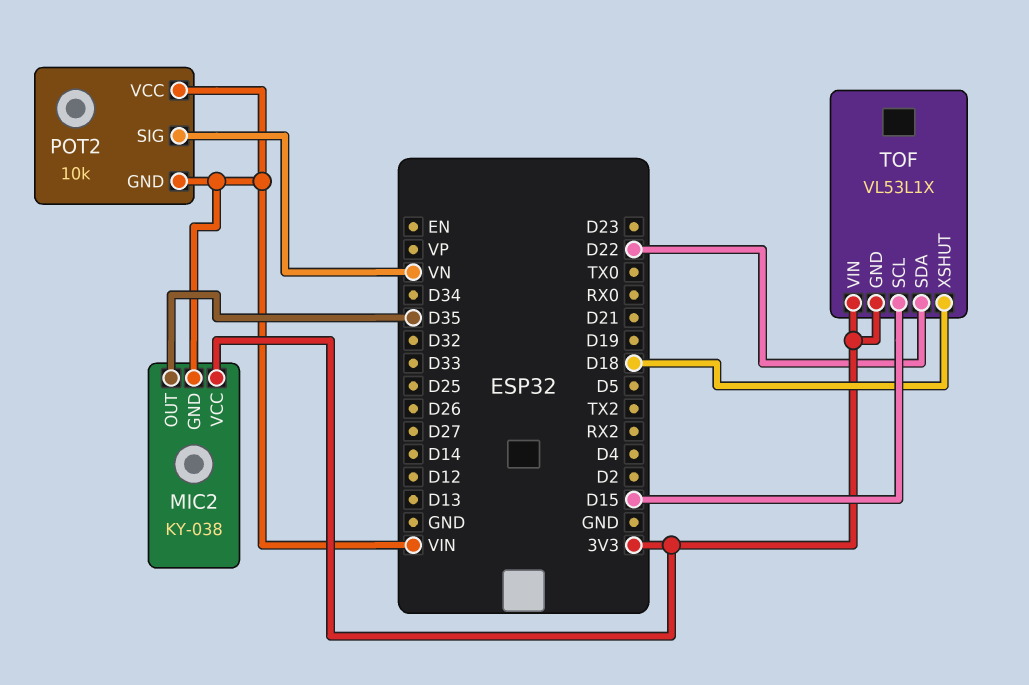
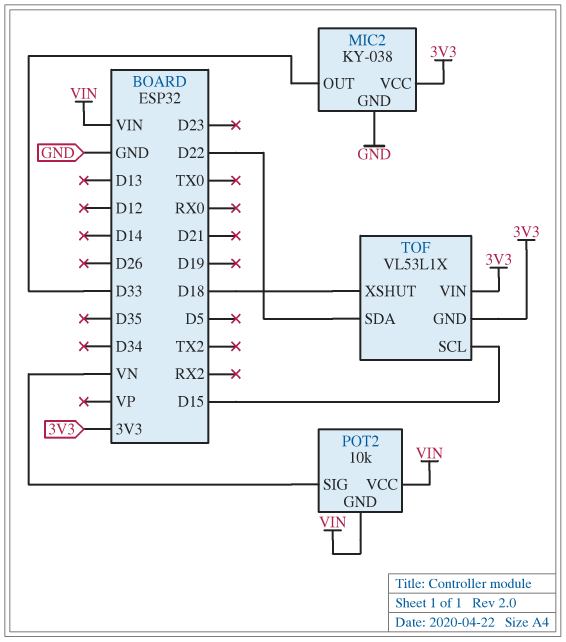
MIC2 pin GND: VIN -> GND
MIC2 pin OUT: D35 -> D33

